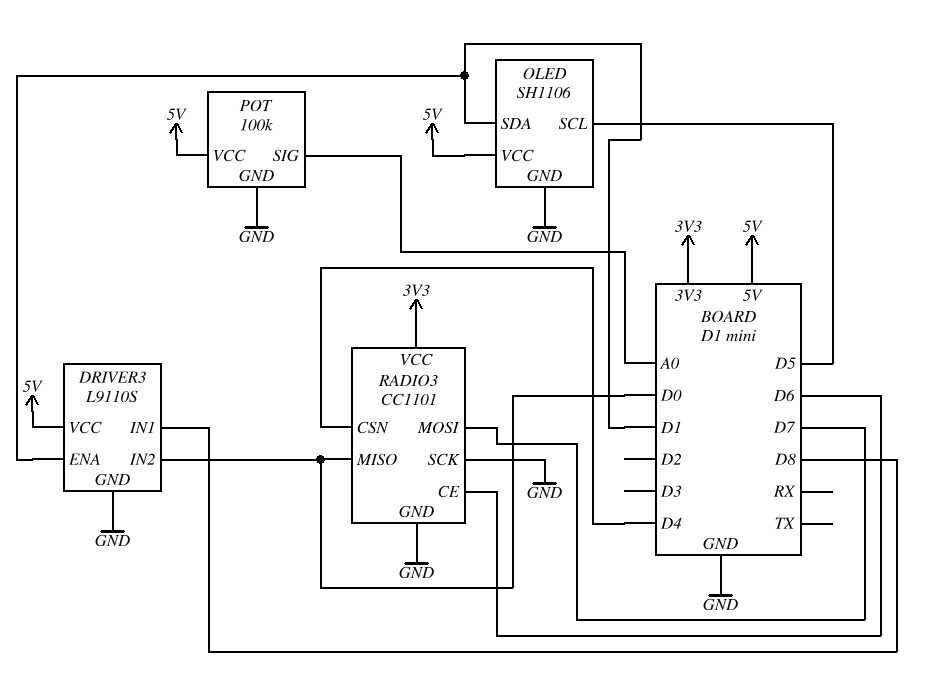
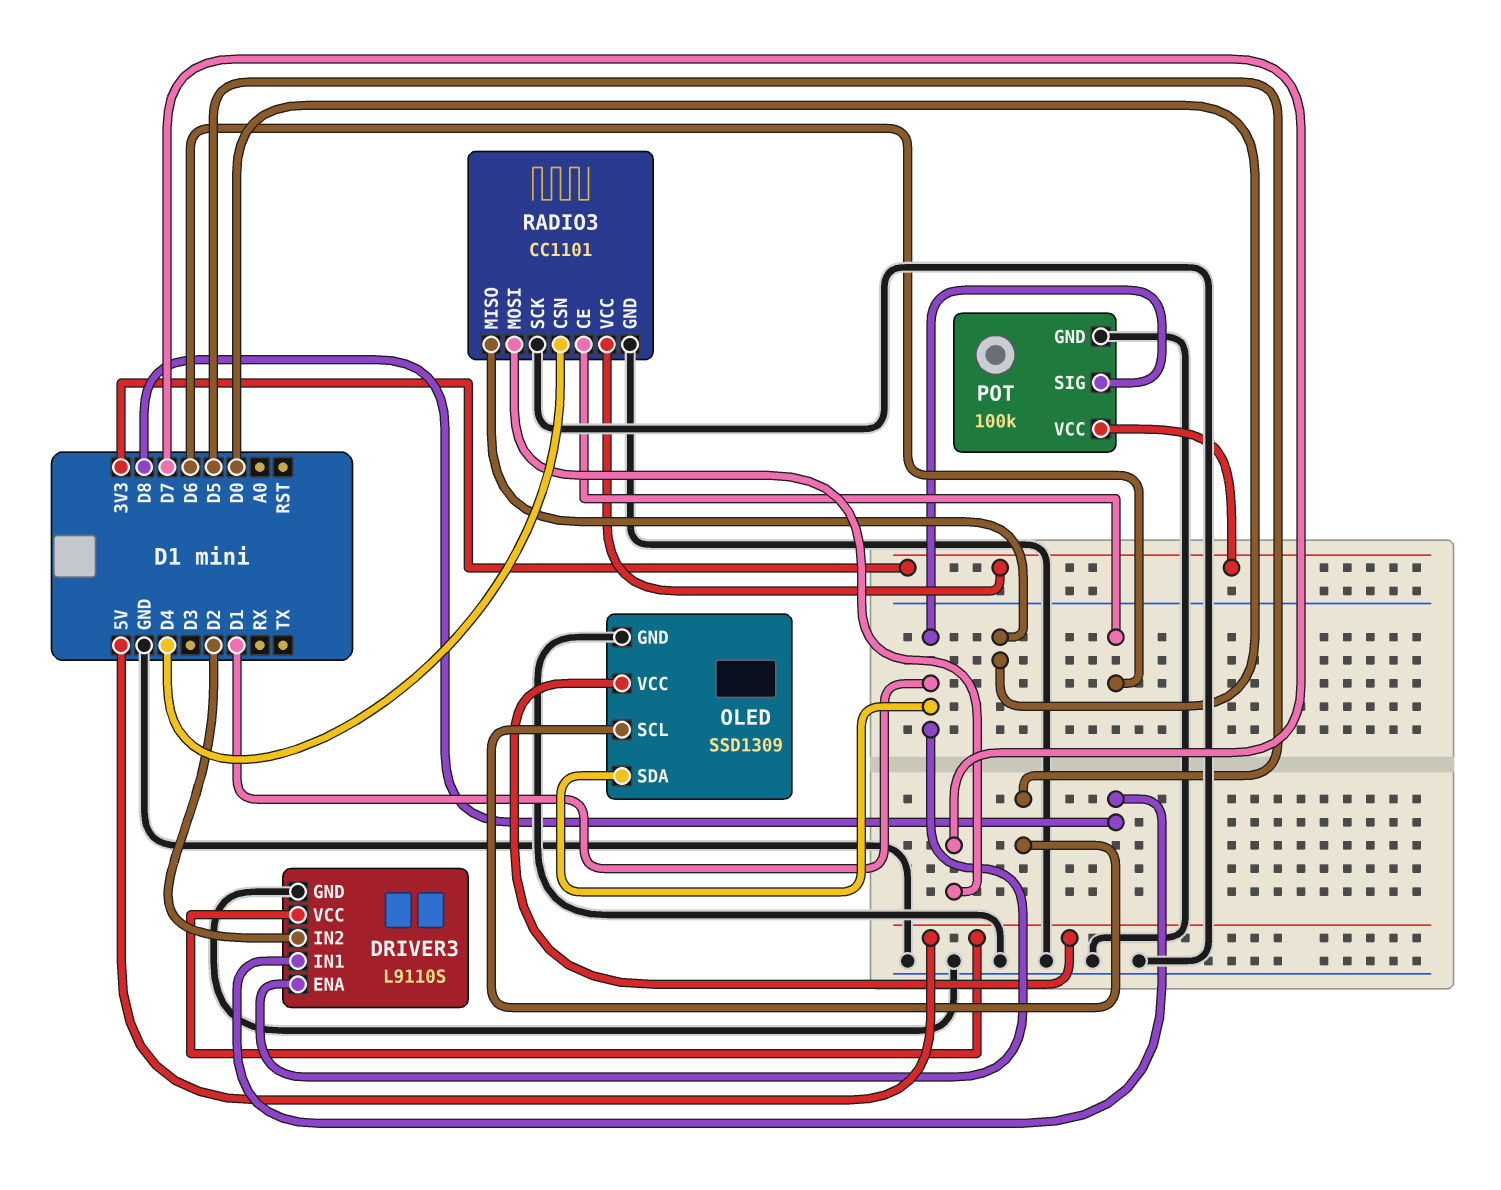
DRIVER3 pin IN2: D0 -> D2
OLED: SH1106 -> SSD1309
POT pin SIG: A0 -> D1
POT pin VCC: 5V -> 3V3

